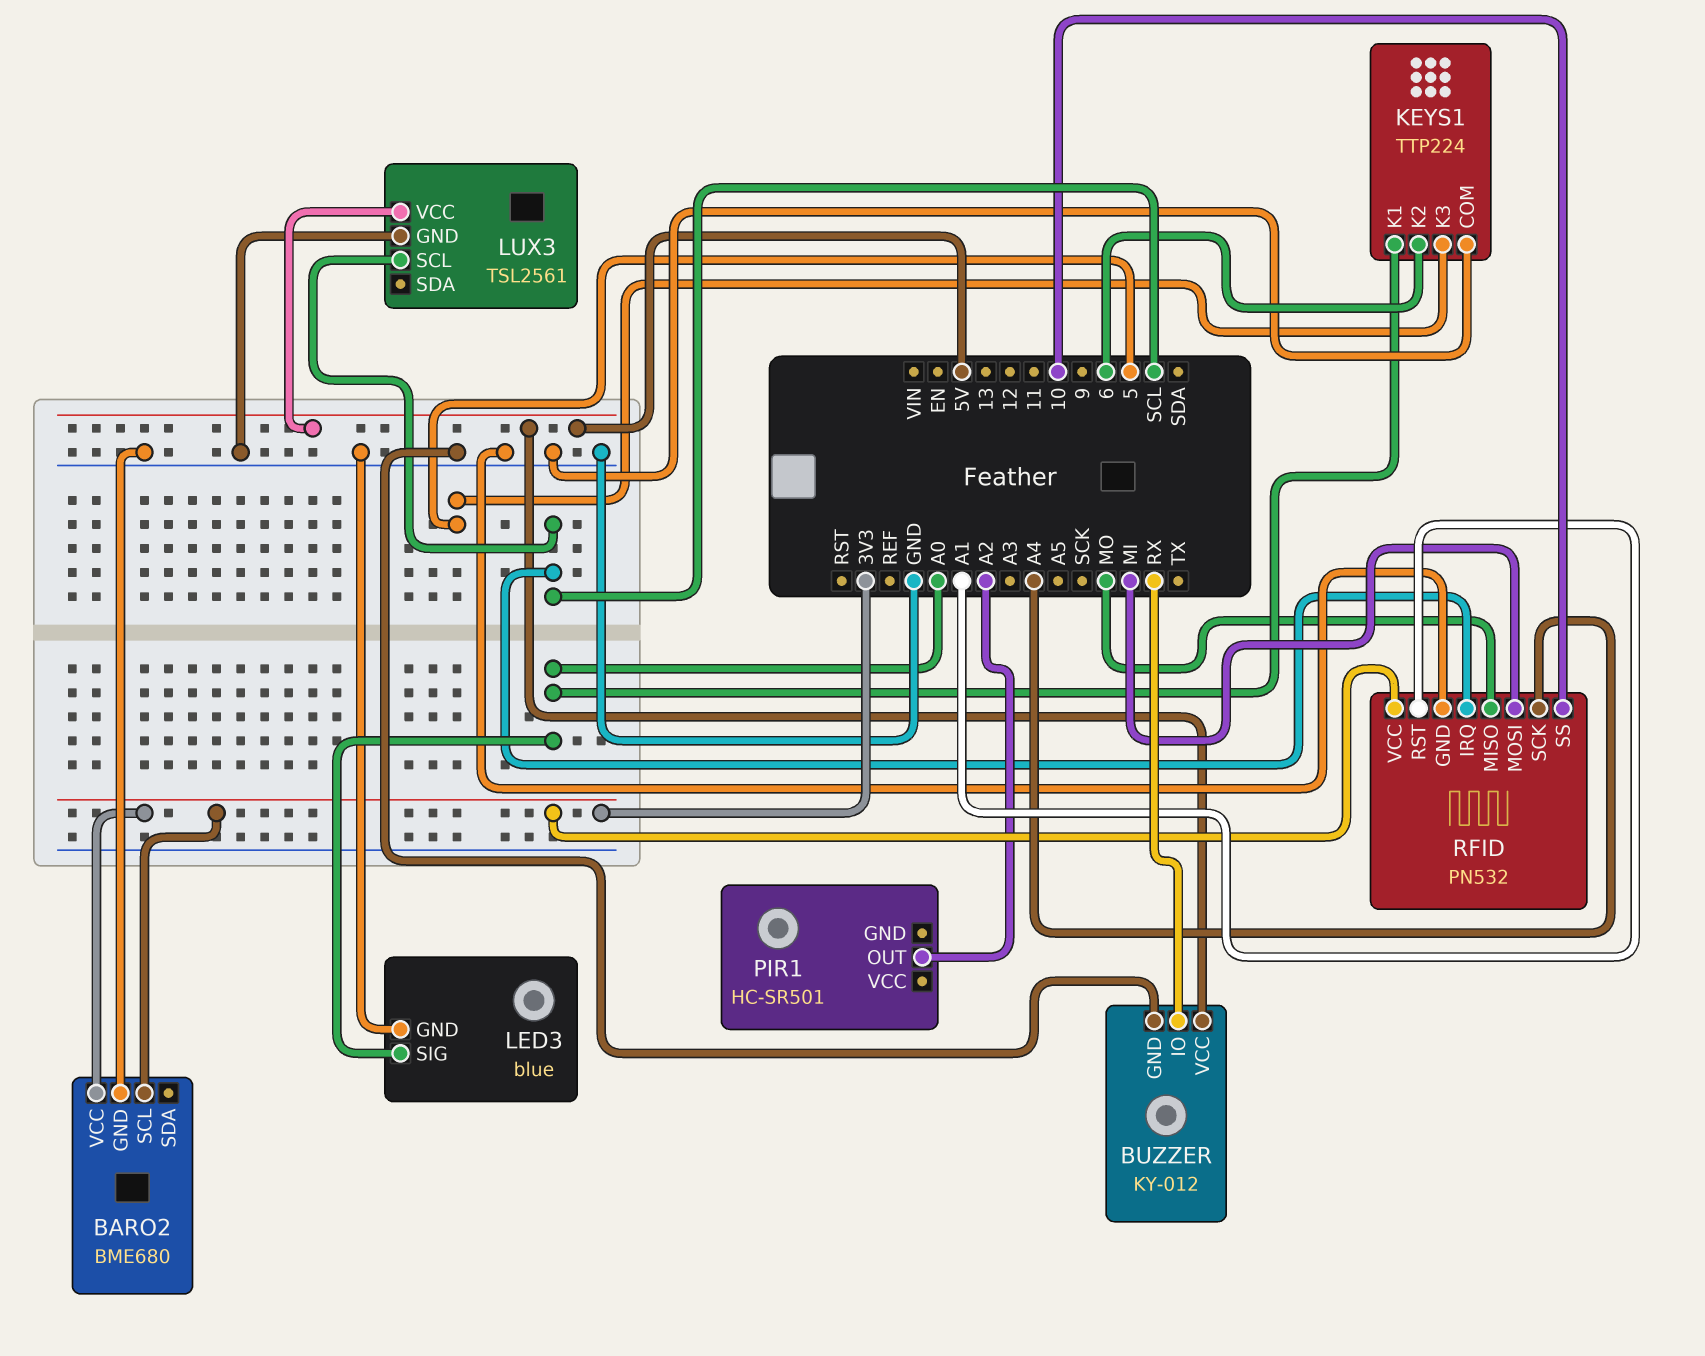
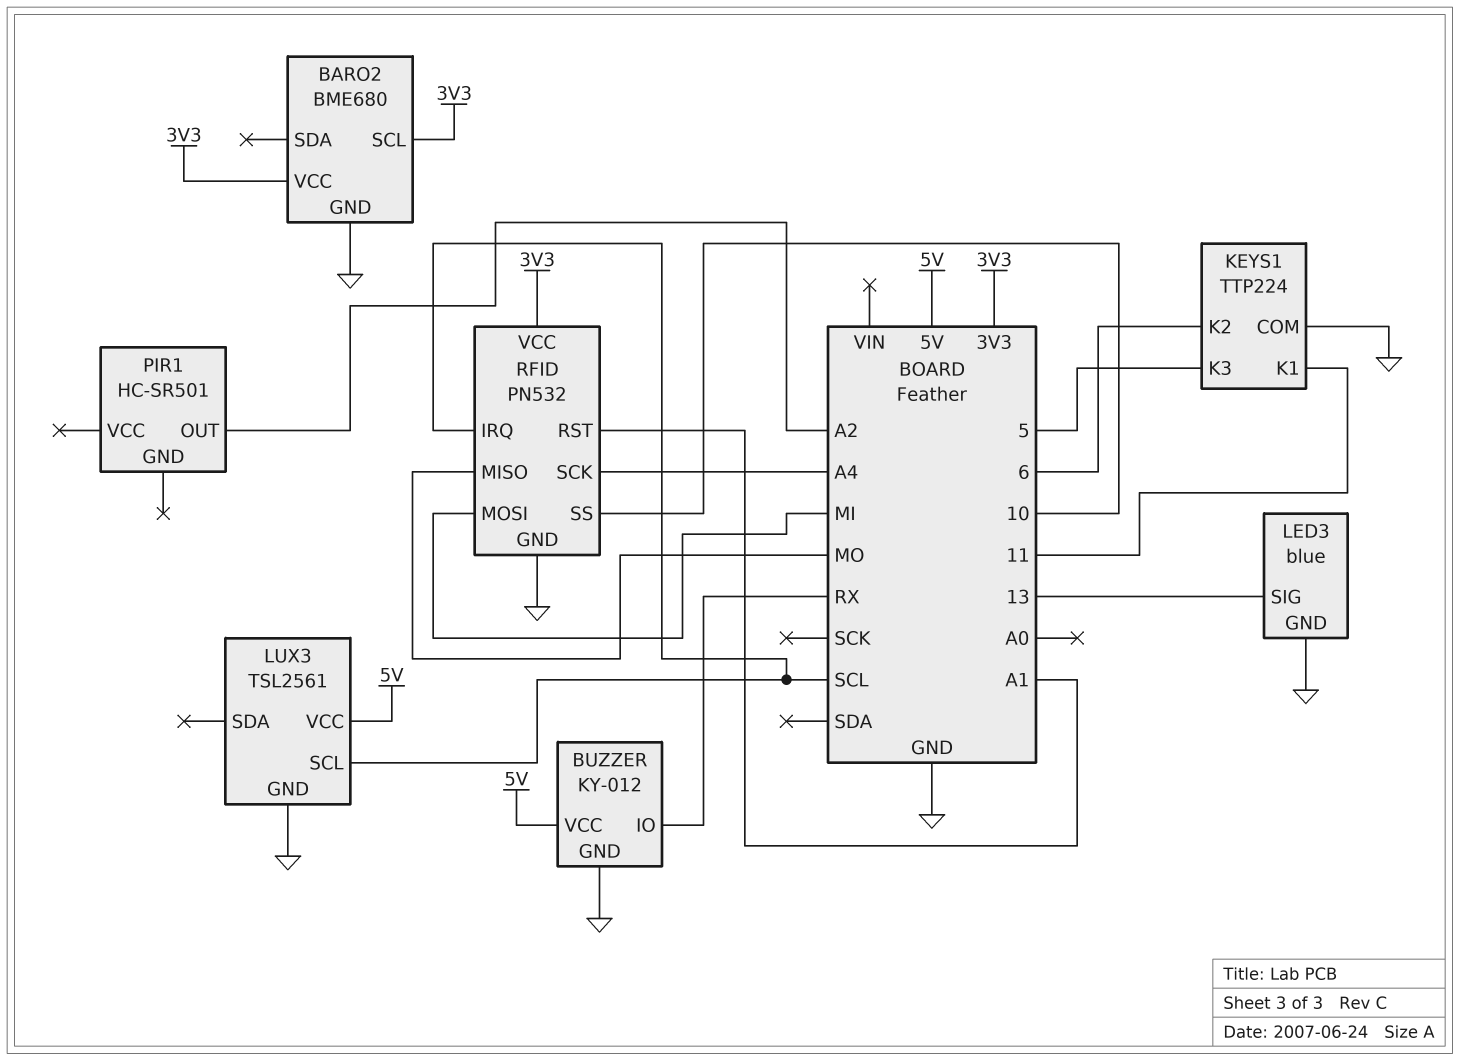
KEYS1 pin K1: A0 -> 11
LED3 pin SIG: A0 -> 13

